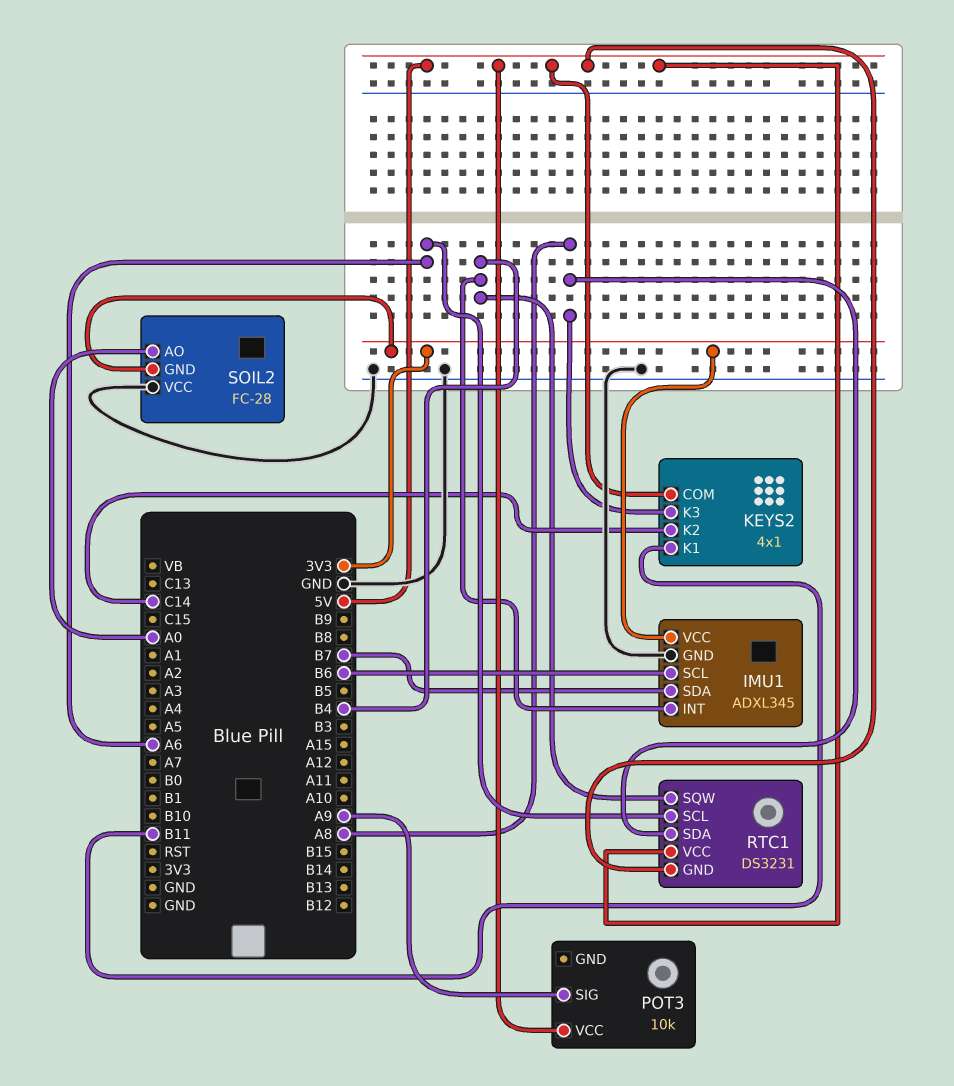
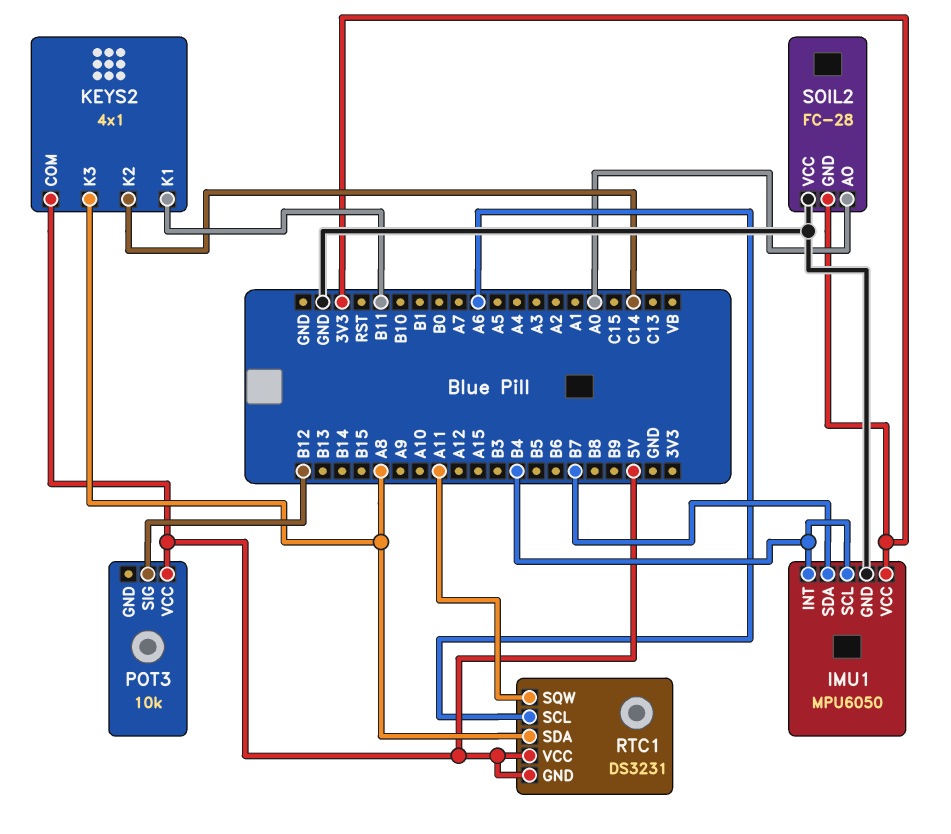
IMU1: ADXL345 -> MPU6050
IMU1 pin SCL: B6 -> B4
POT3 pin SIG: A9 -> B12
RTC1 pin SQW: B4 -> A11

